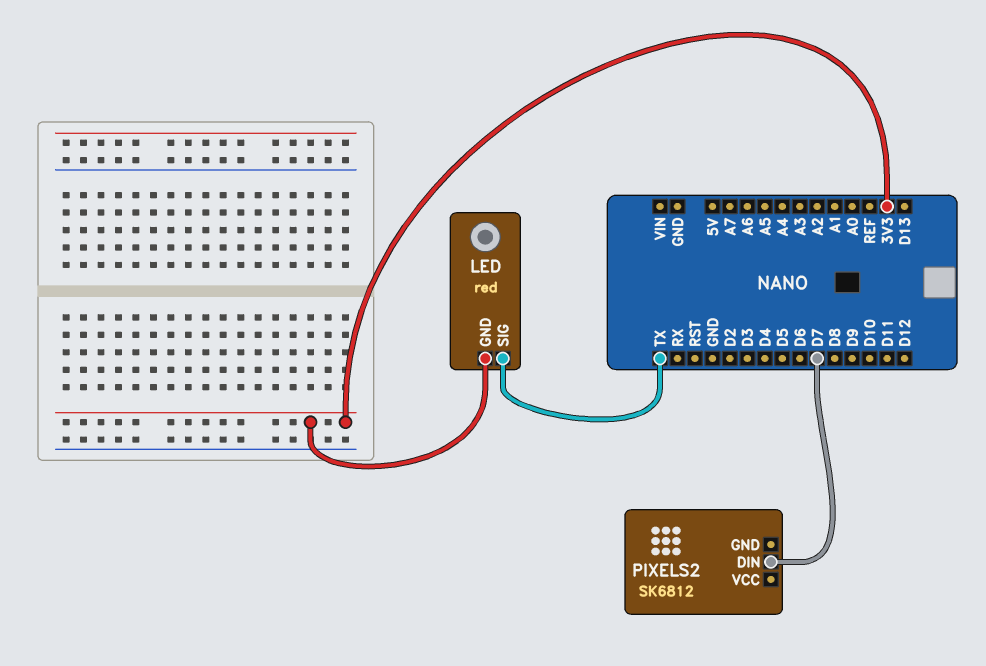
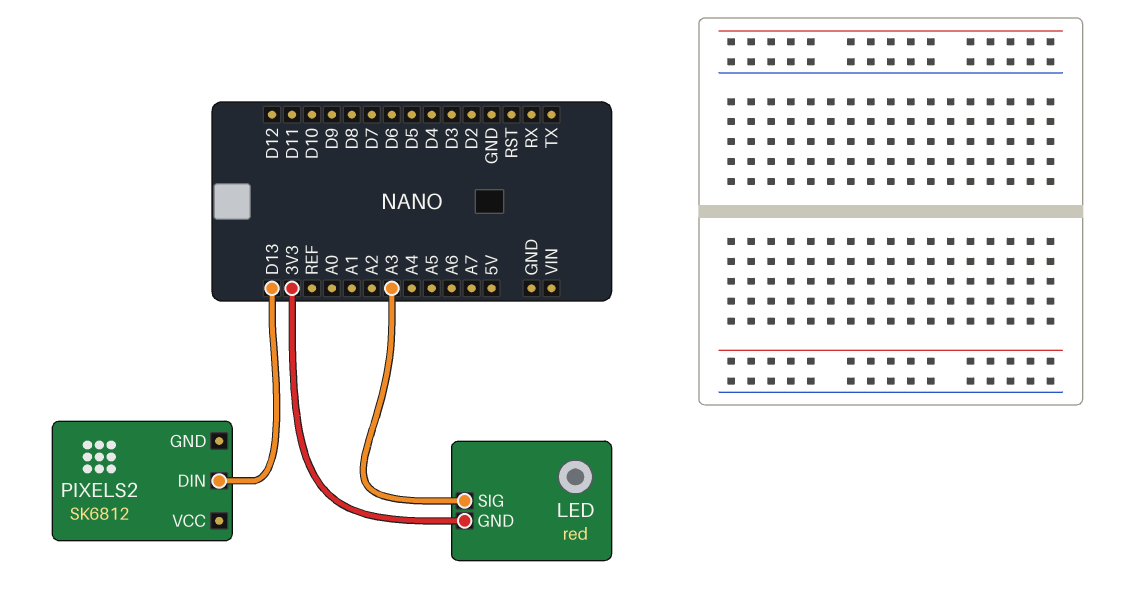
LED pin SIG: TX -> A3
PIXELS2 pin DIN: D7 -> D13

